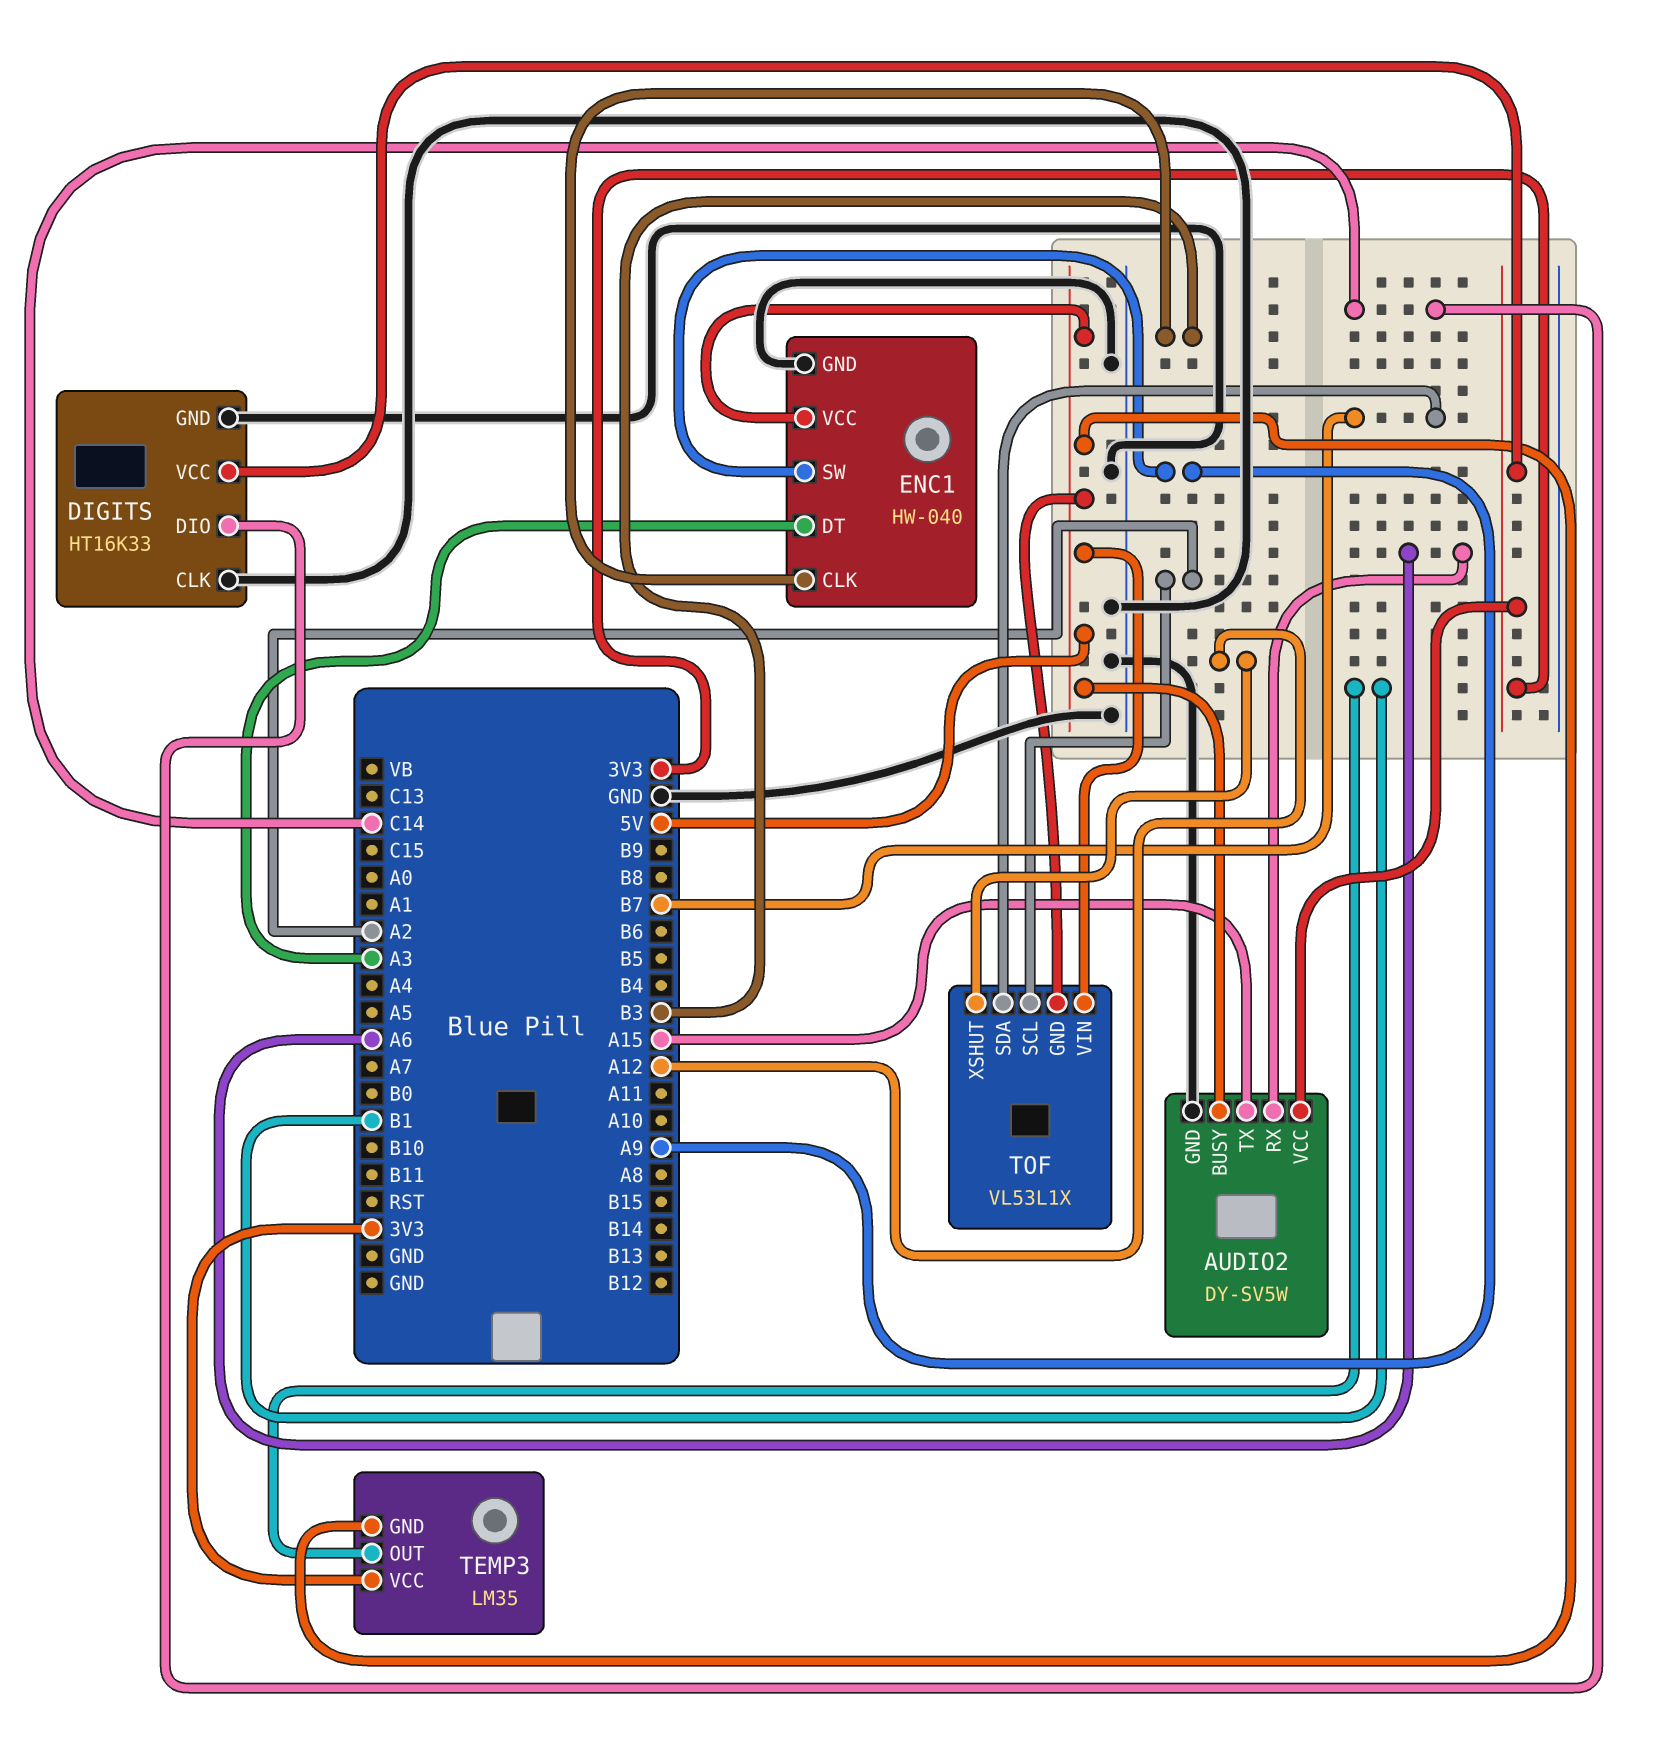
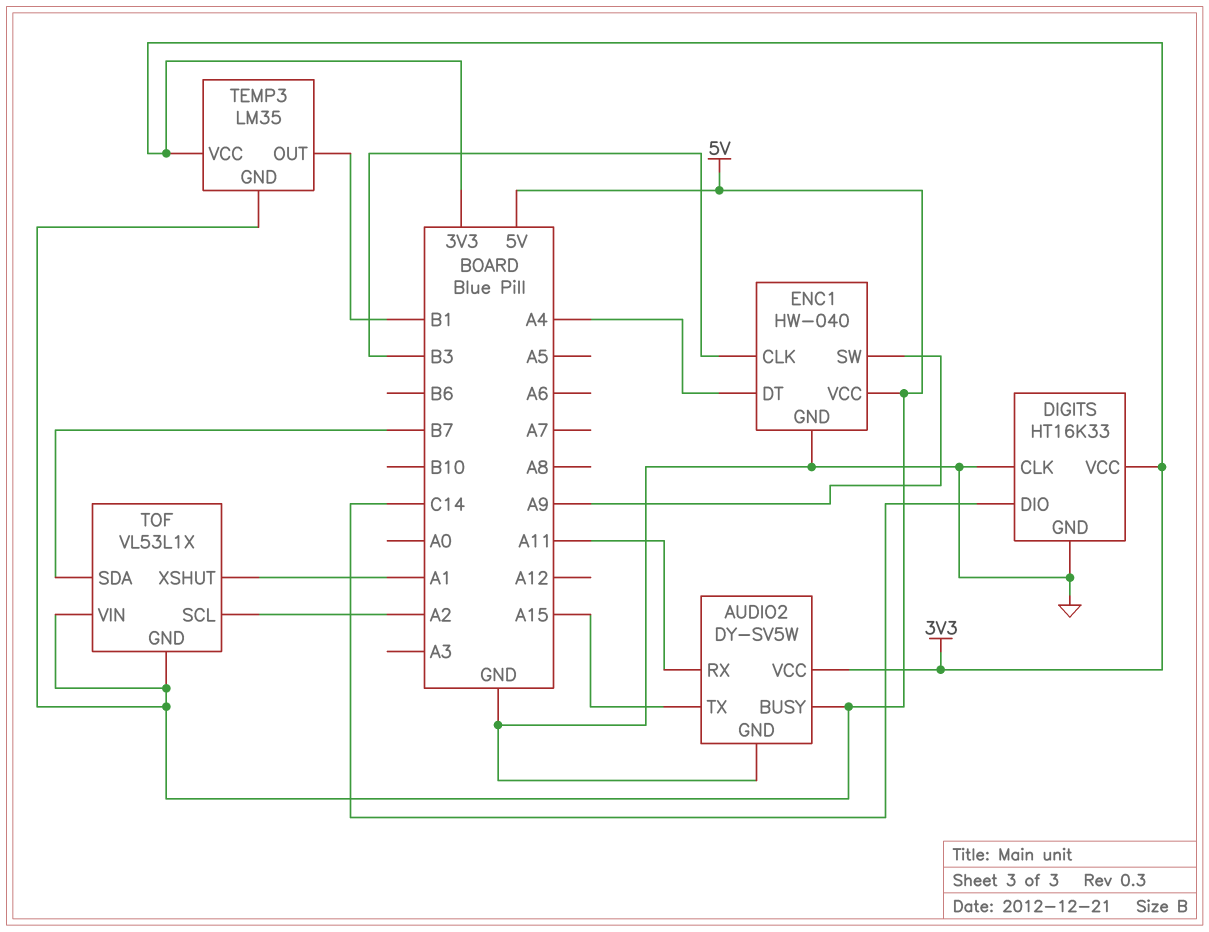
AUDIO2 pin RX: A6 -> A11
ENC1 pin DT: A3 -> A4
TOF pin XSHUT: A12 -> A1

